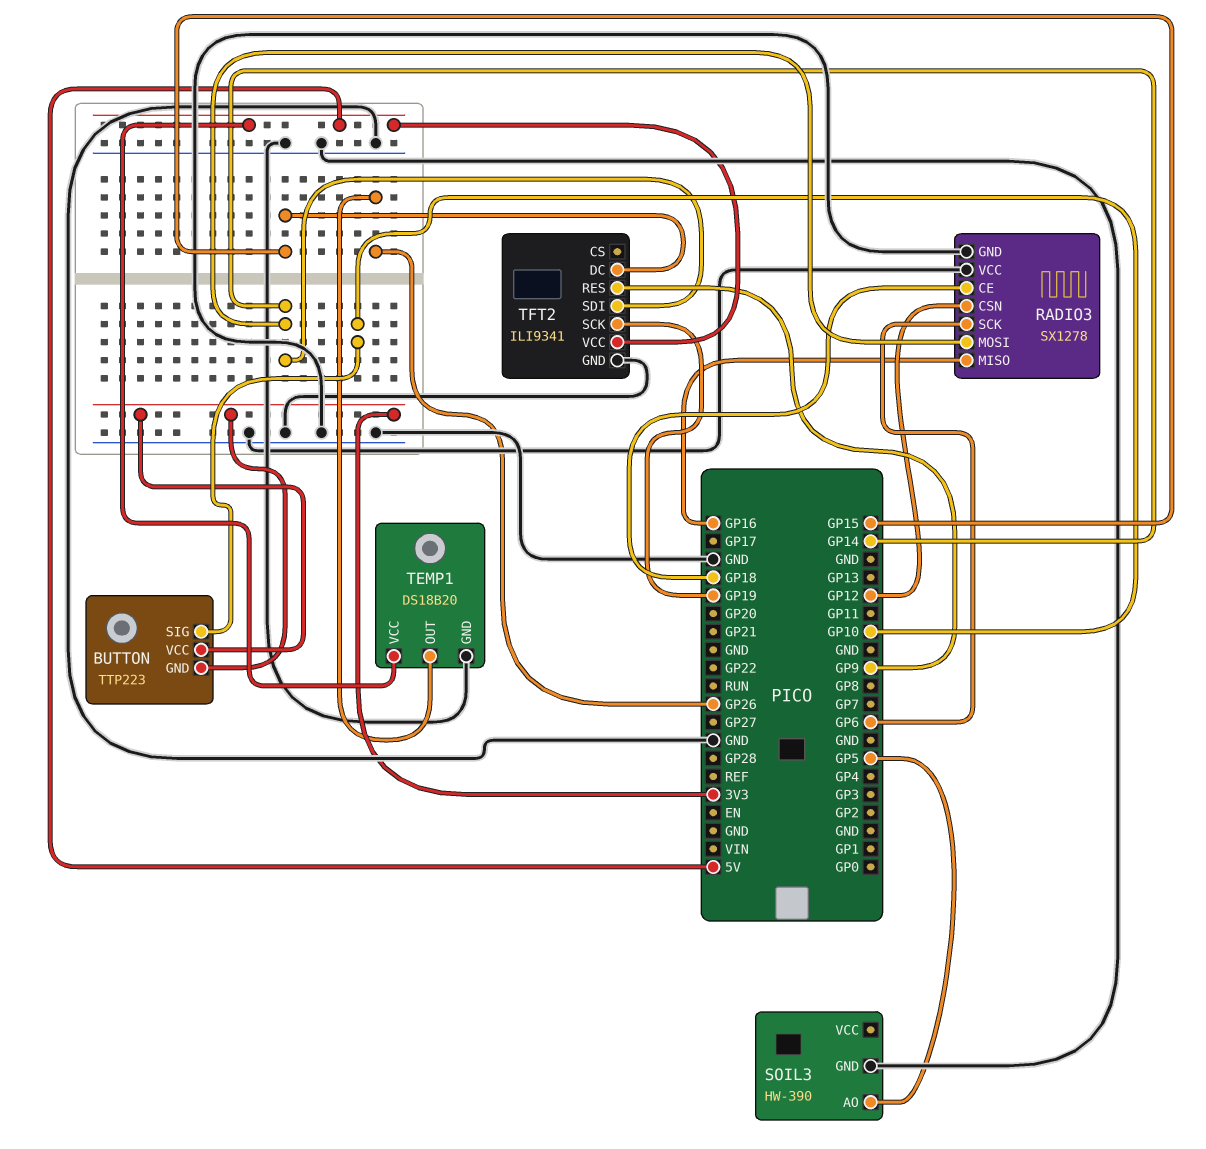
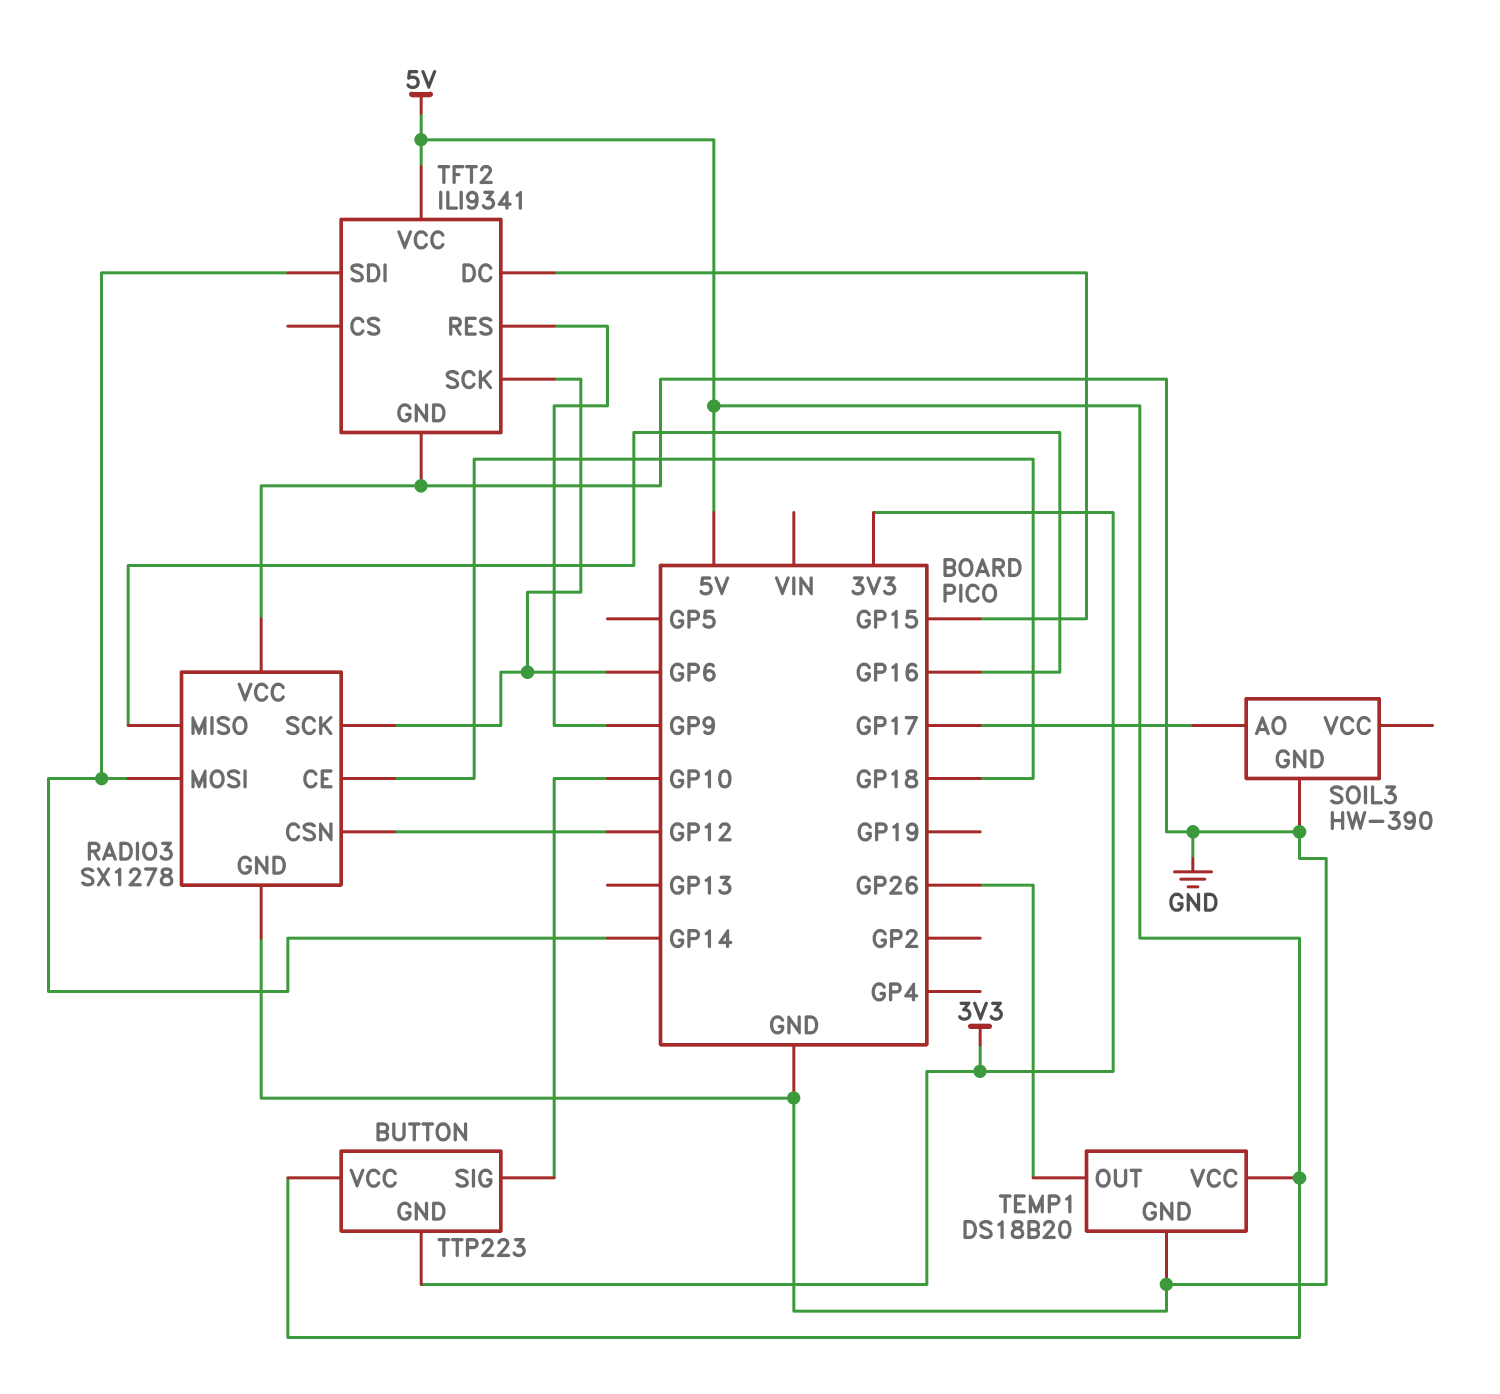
BUTTON pin VCC: 3V3 -> 5V
SOIL3 pin AO: GP5 -> GP17
TFT2 pin SCK: GP19 -> GP6

